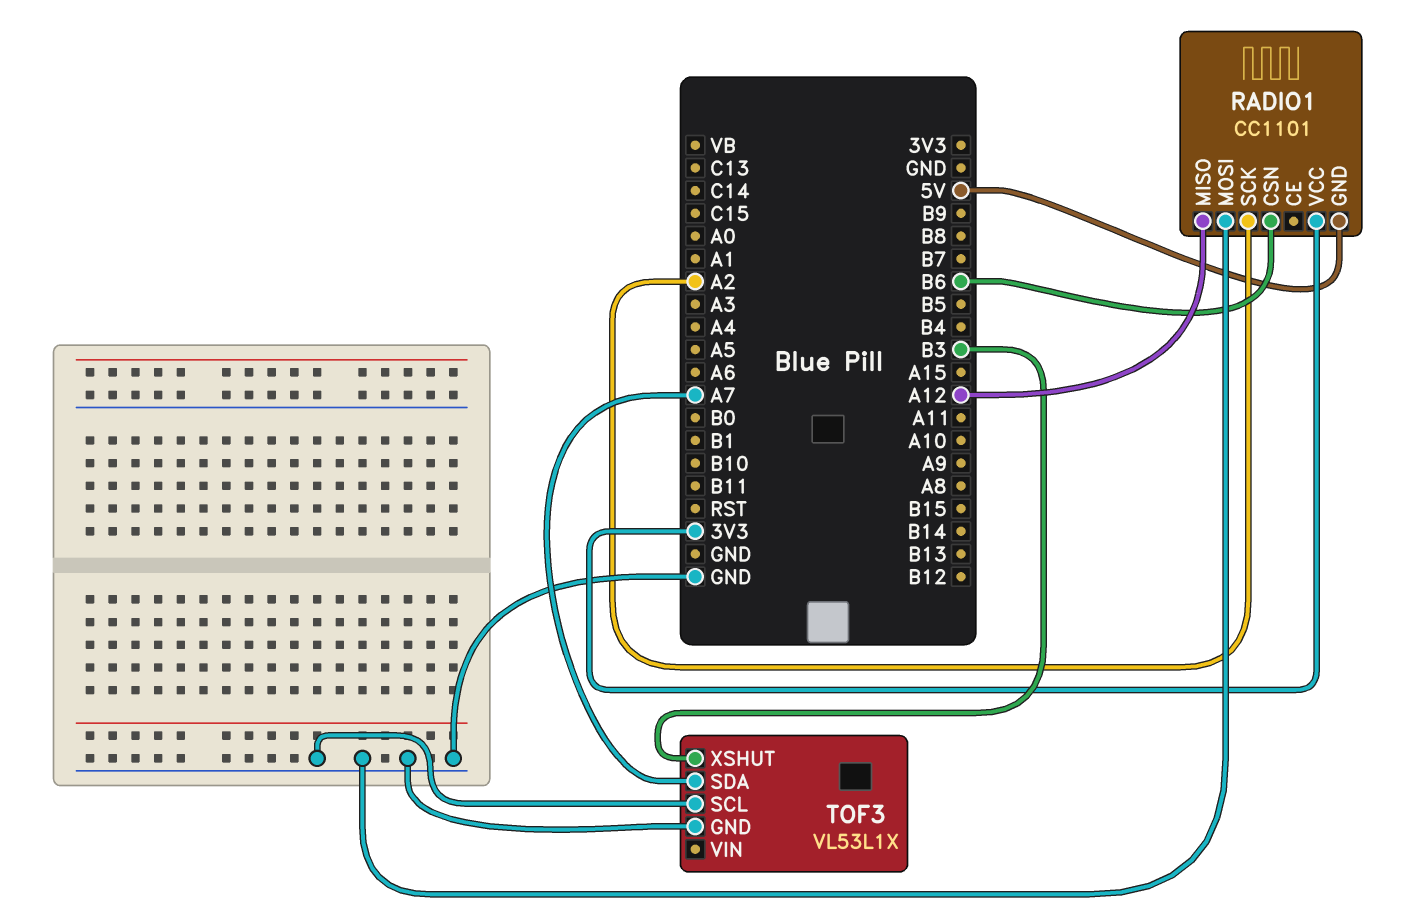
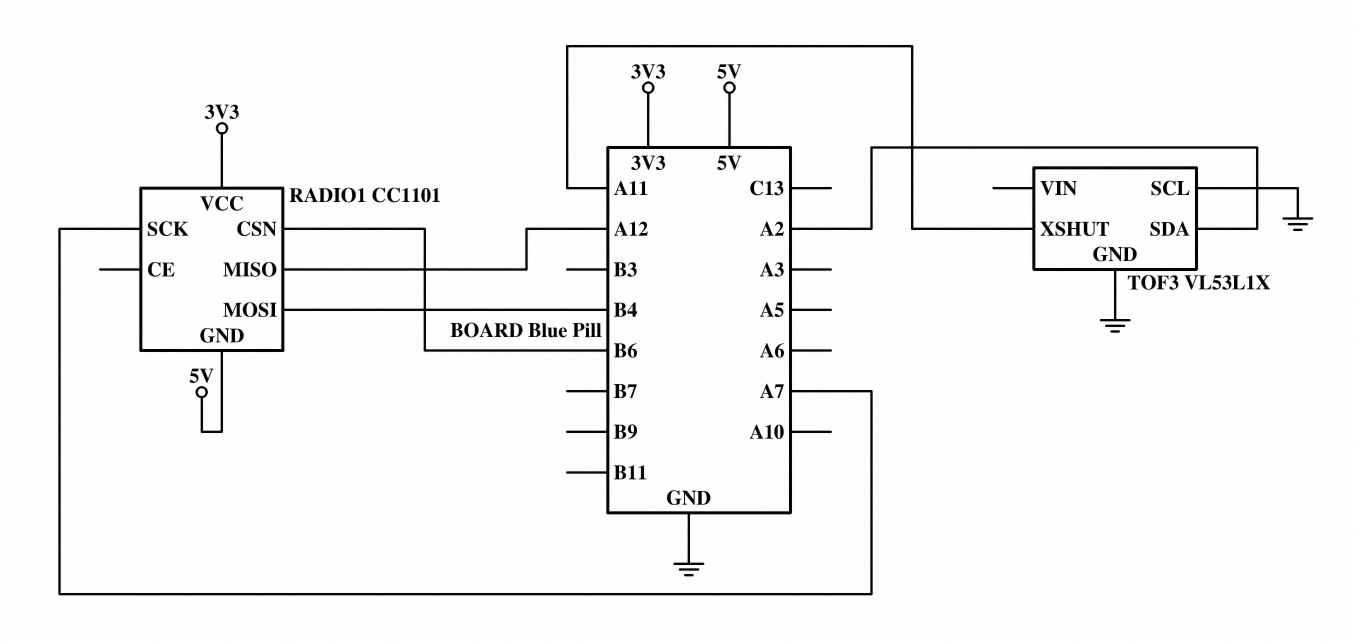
RADIO1 pin MOSI: GND -> B4
RADIO1 pin SCK: A2 -> A7
TOF3 pin SDA: A7 -> A2
TOF3 pin XSHUT: B3 -> A11

